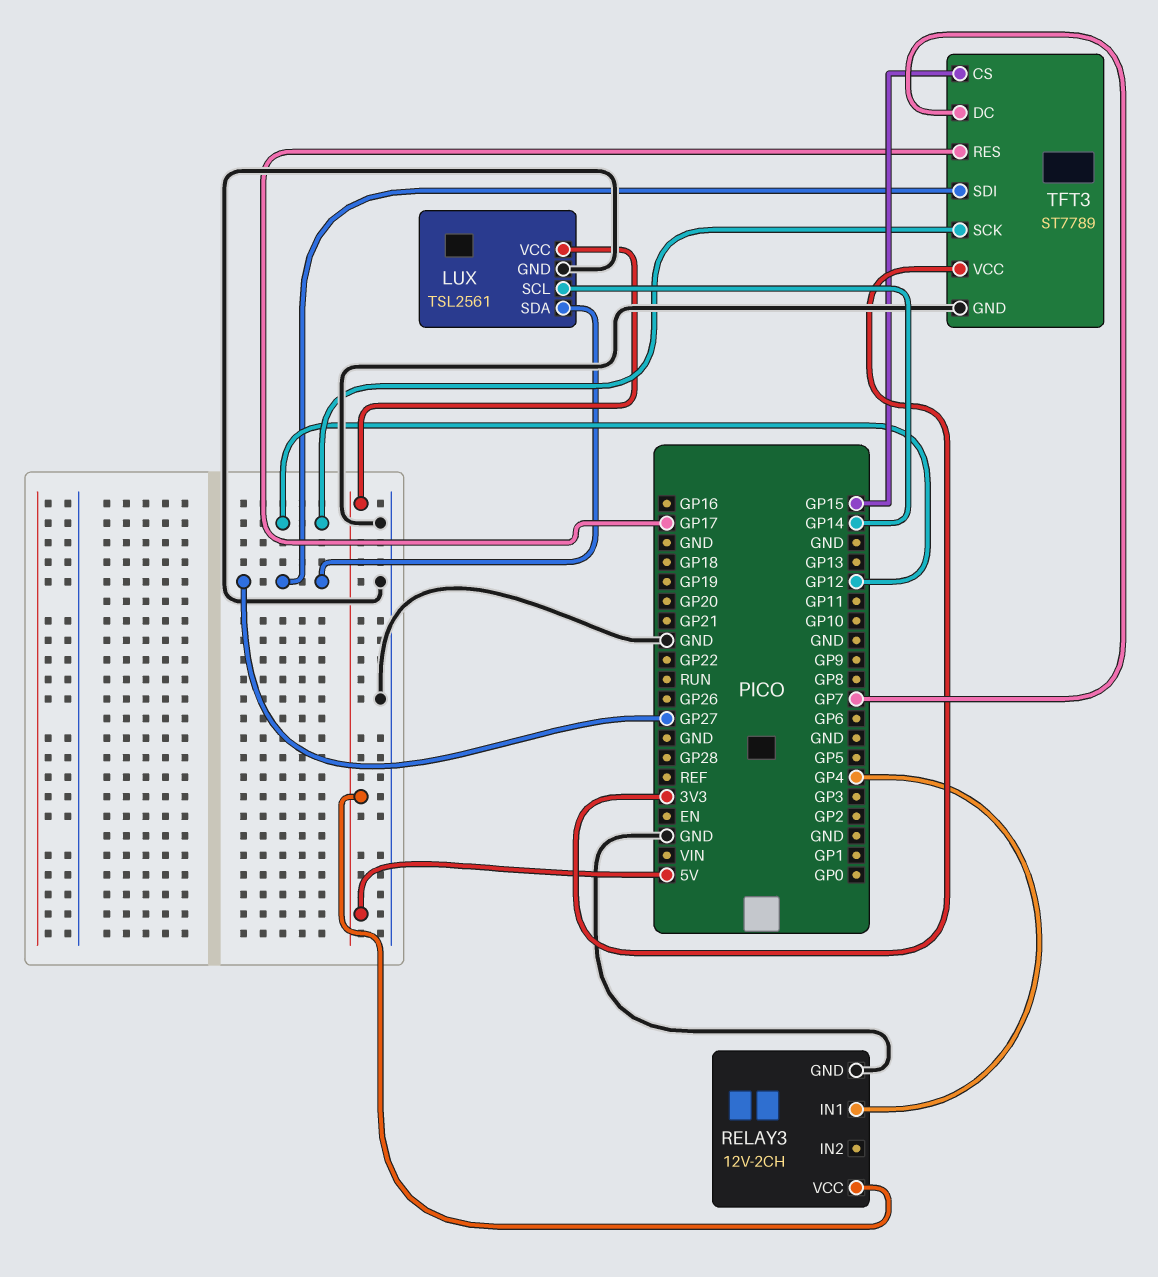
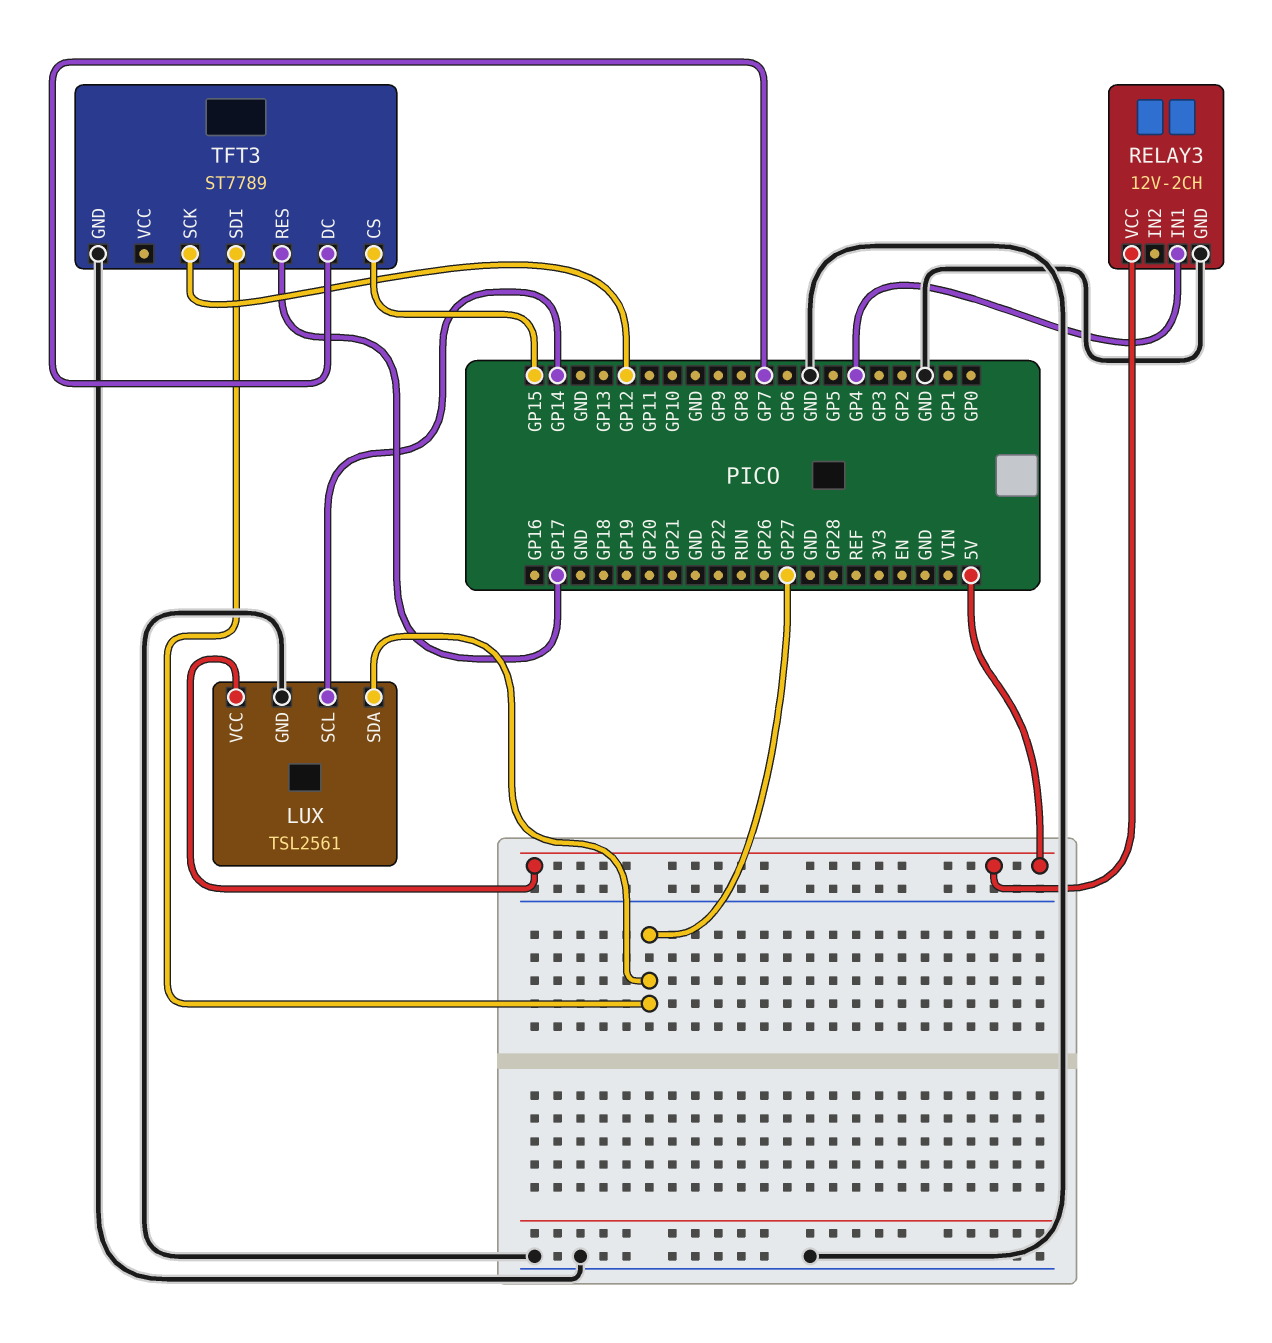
TFT3 pin VCC: 3V3 -> none

